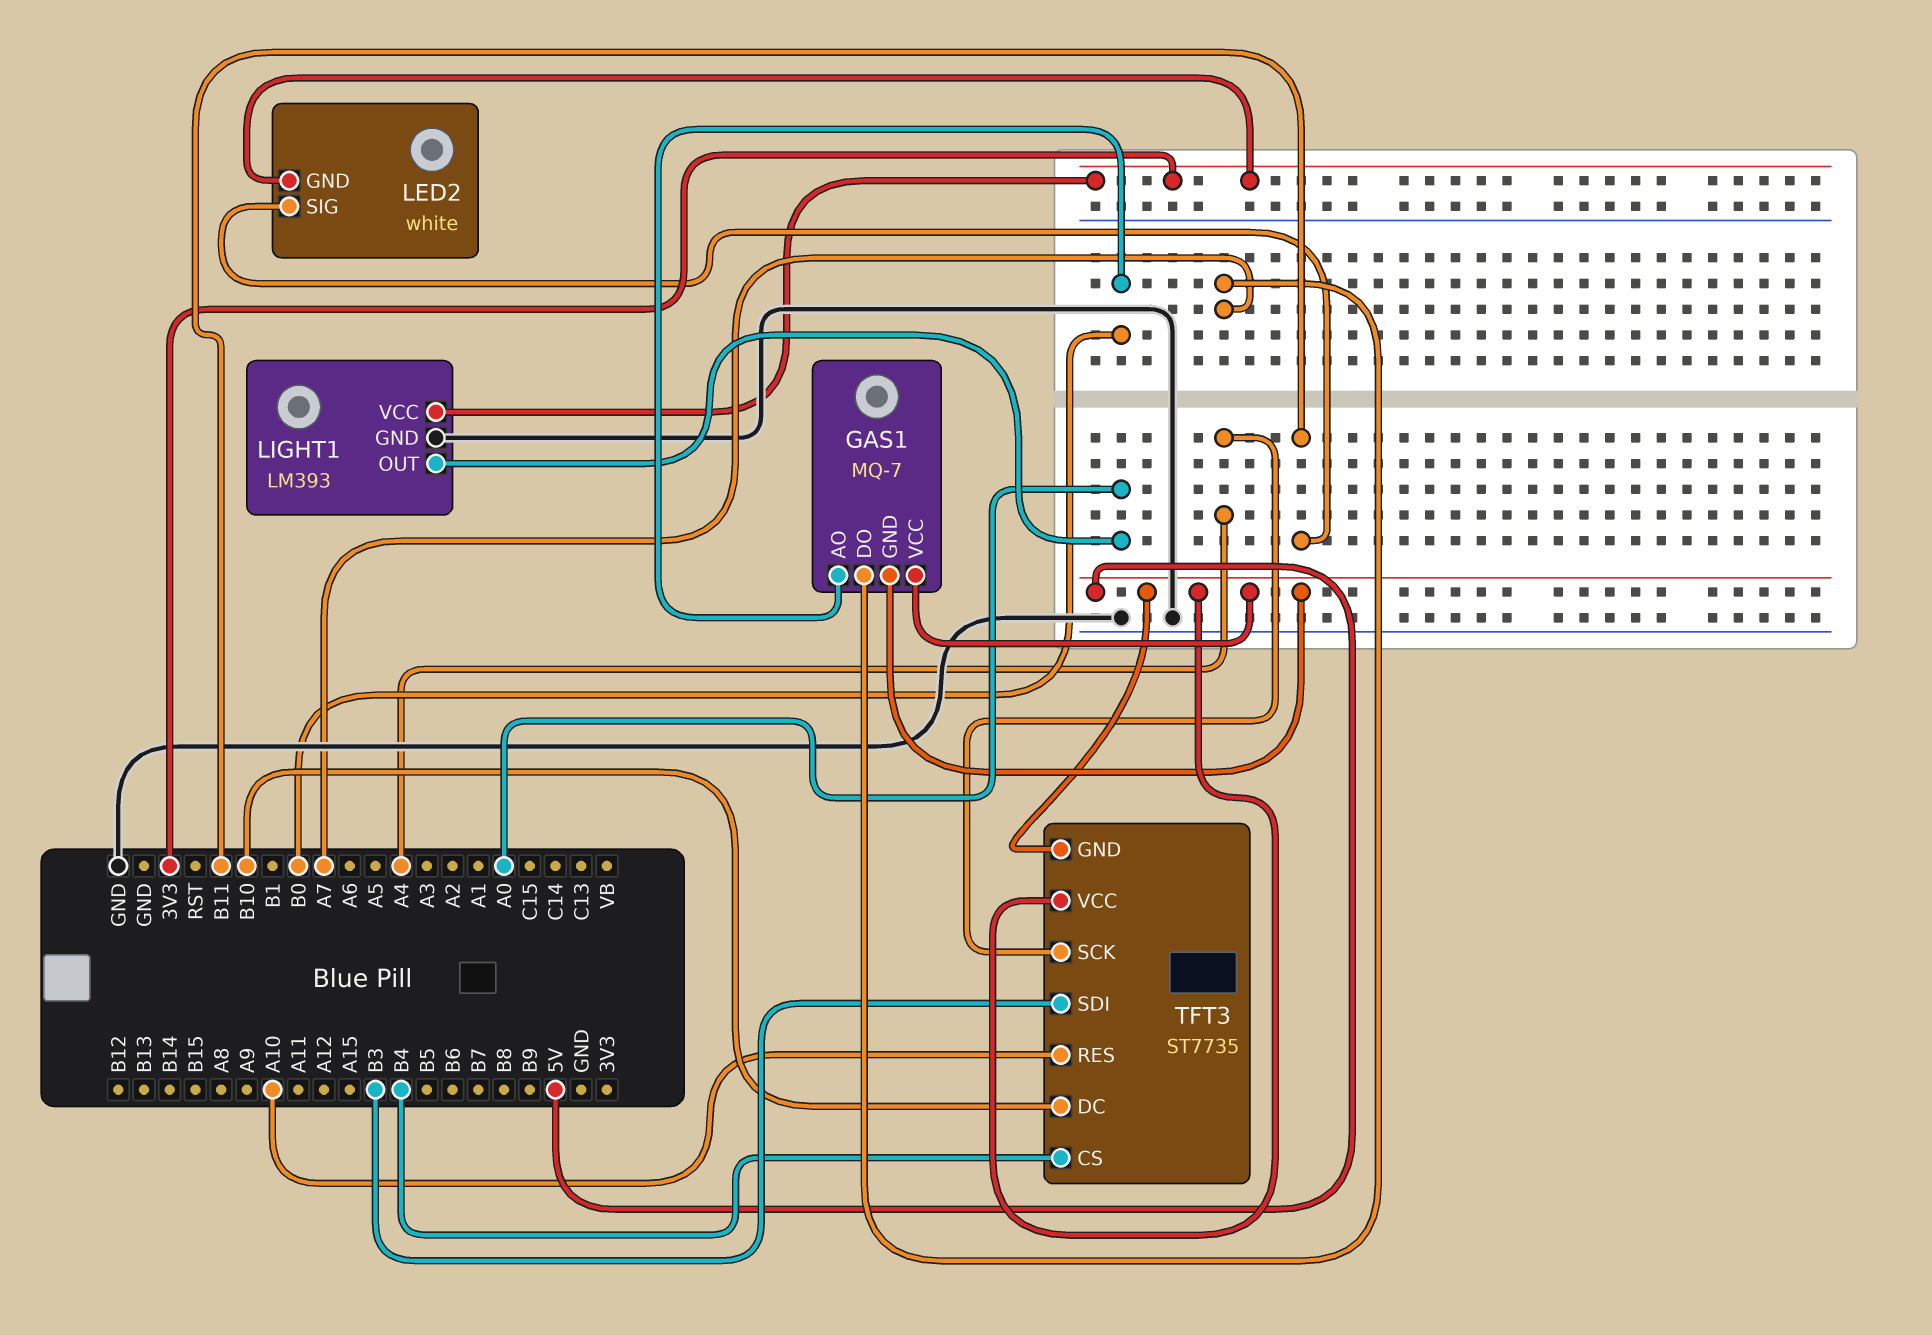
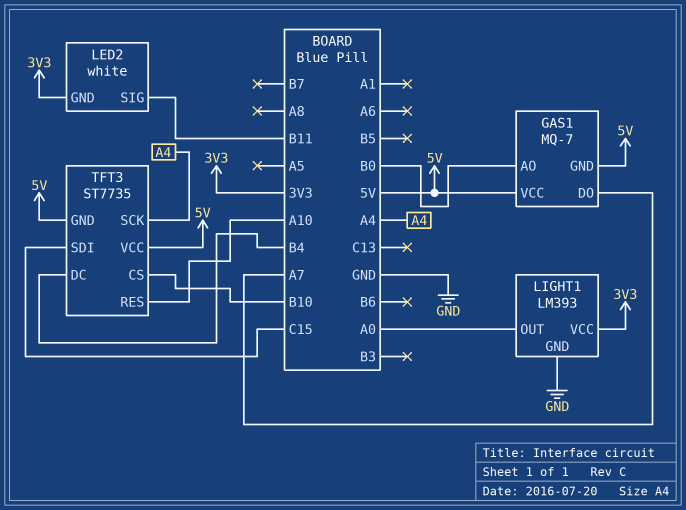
TFT3 pin CS: B4 -> B10
TFT3 pin DC: B10 -> B4
TFT3 pin SDI: B3 -> C15

